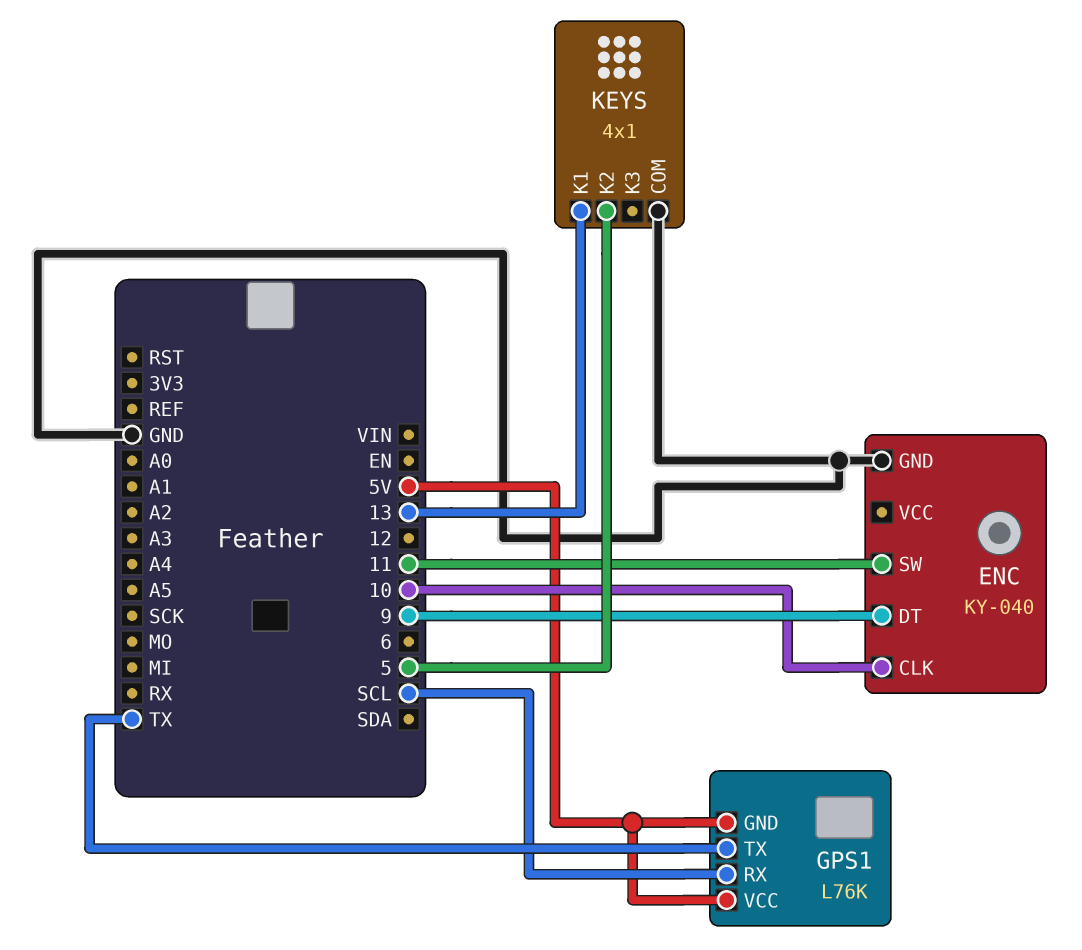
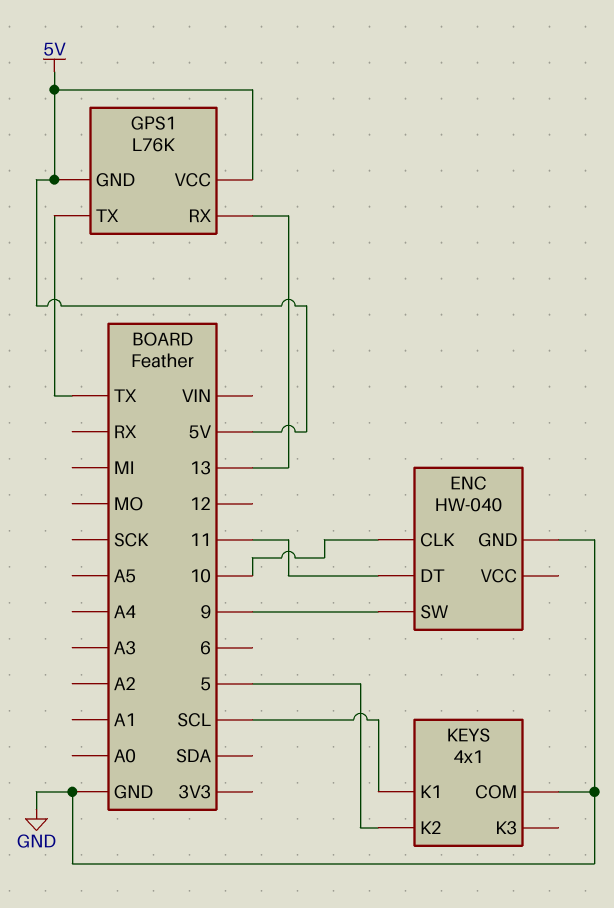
ENC: KY-040 -> HW-040
ENC pin DT: 9 -> 11
ENC pin SW: 11 -> 9
GPS1 pin RX: SCL -> 13
KEYS pin K1: 13 -> SCL

